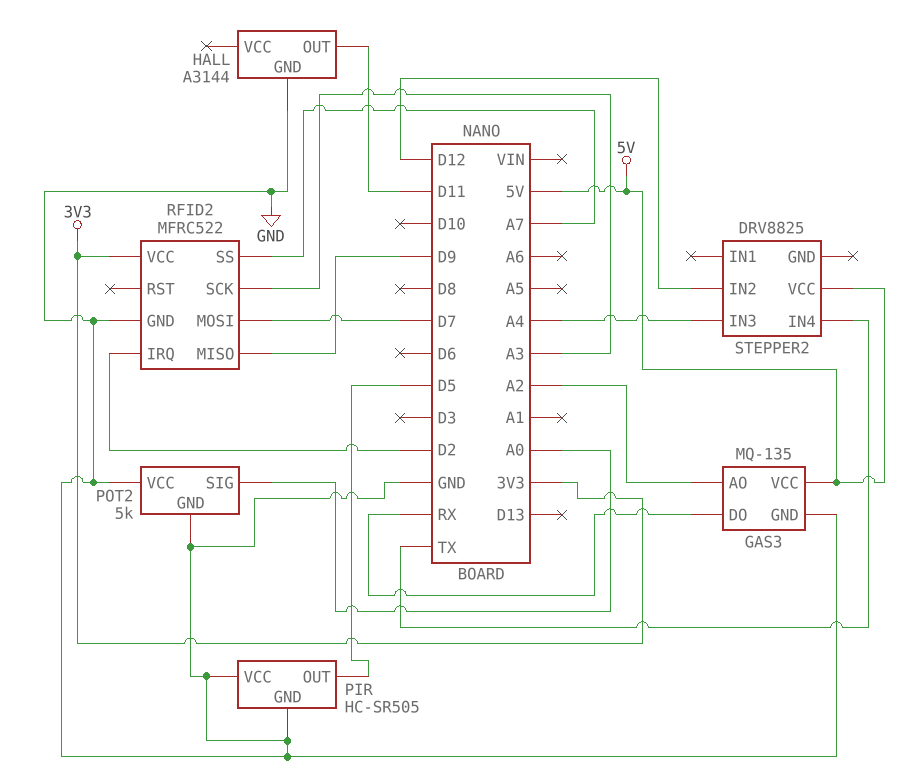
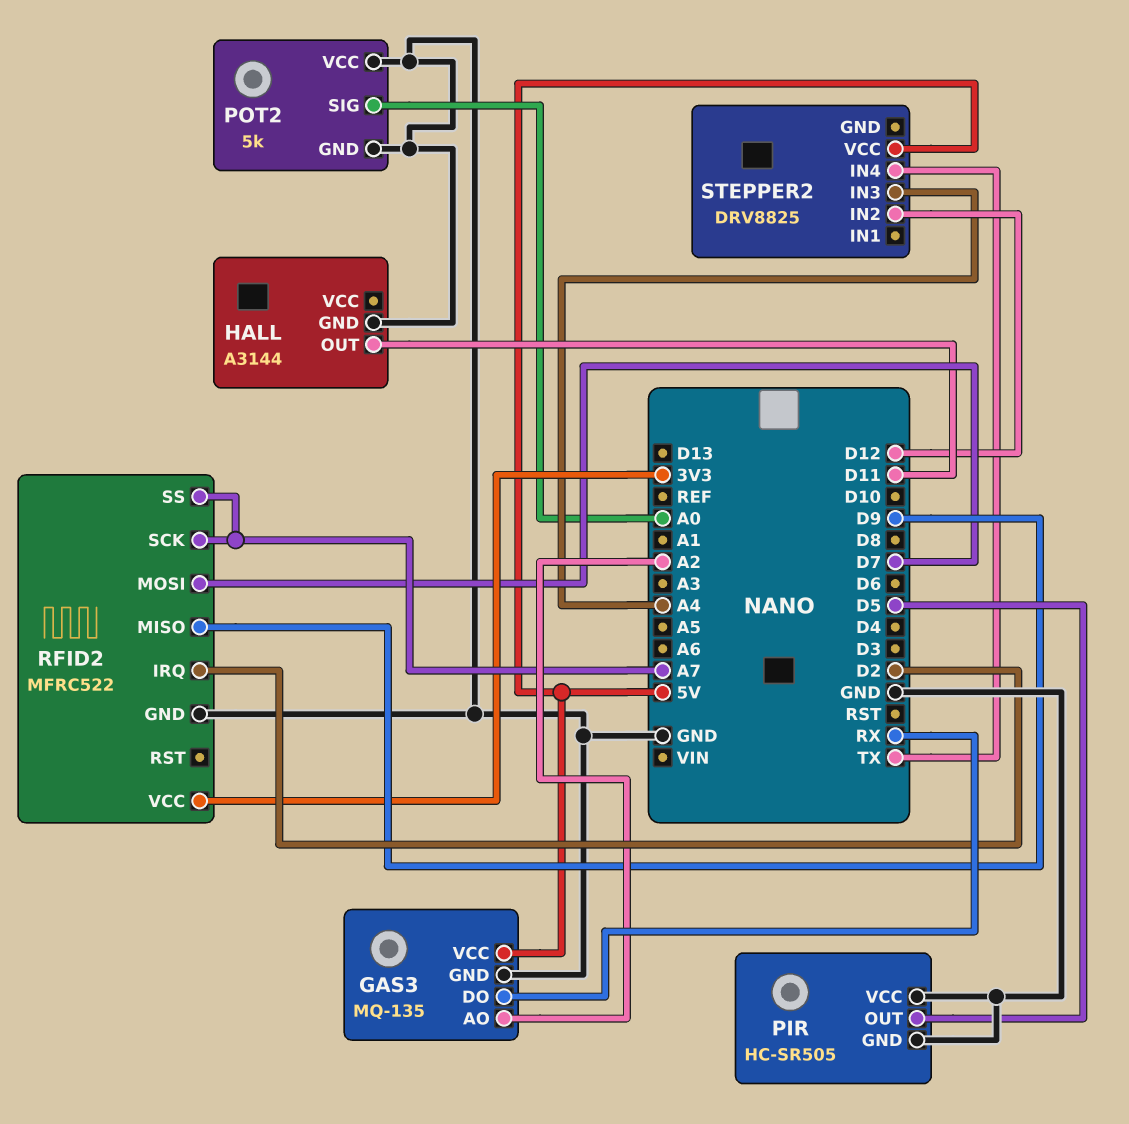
RFID2 pin SCK: A3 -> A7

